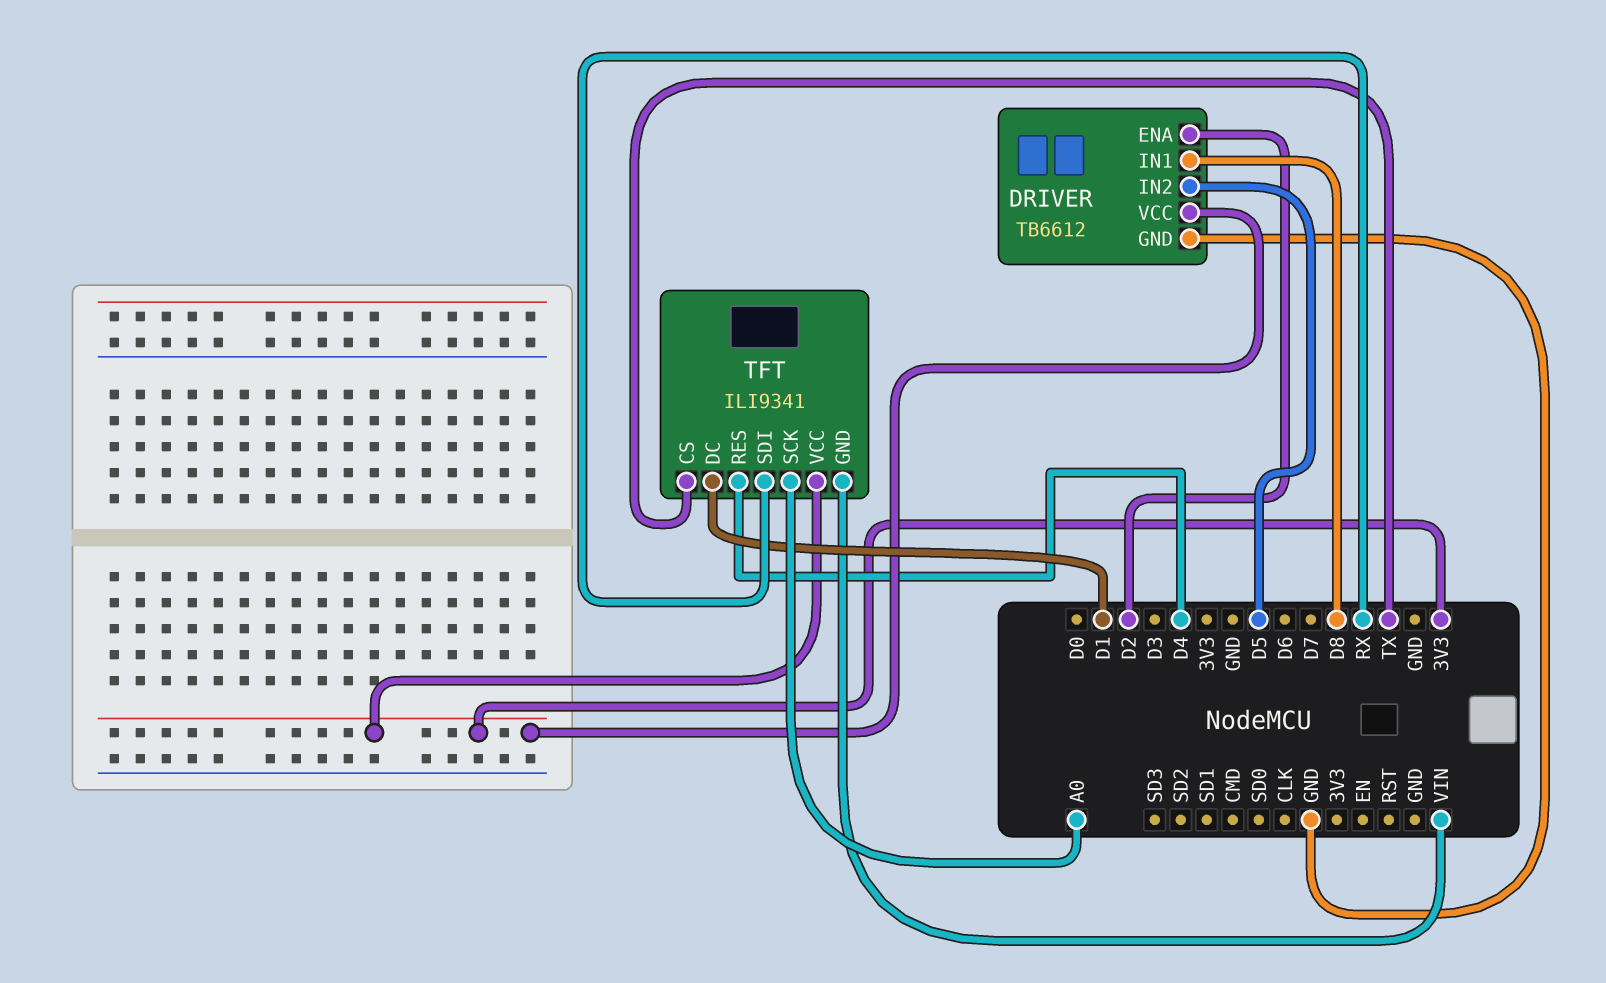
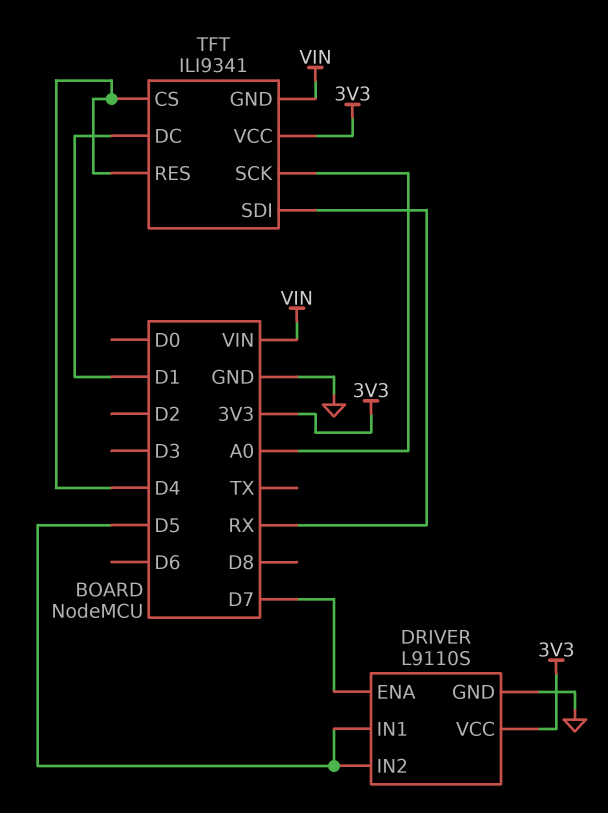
DRIVER: TB6612 -> L9110S
DRIVER pin ENA: D2 -> D7
DRIVER pin IN1: D8 -> D5
TFT pin CS: TX -> D4

